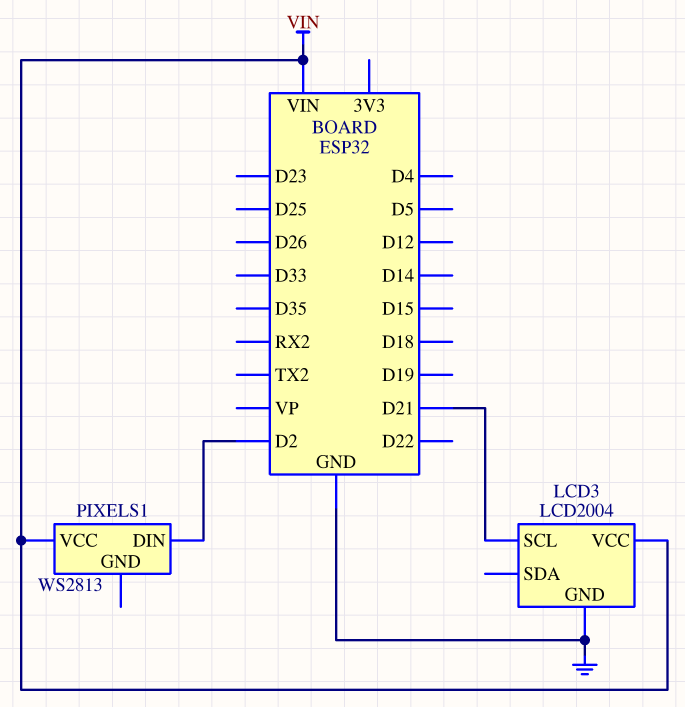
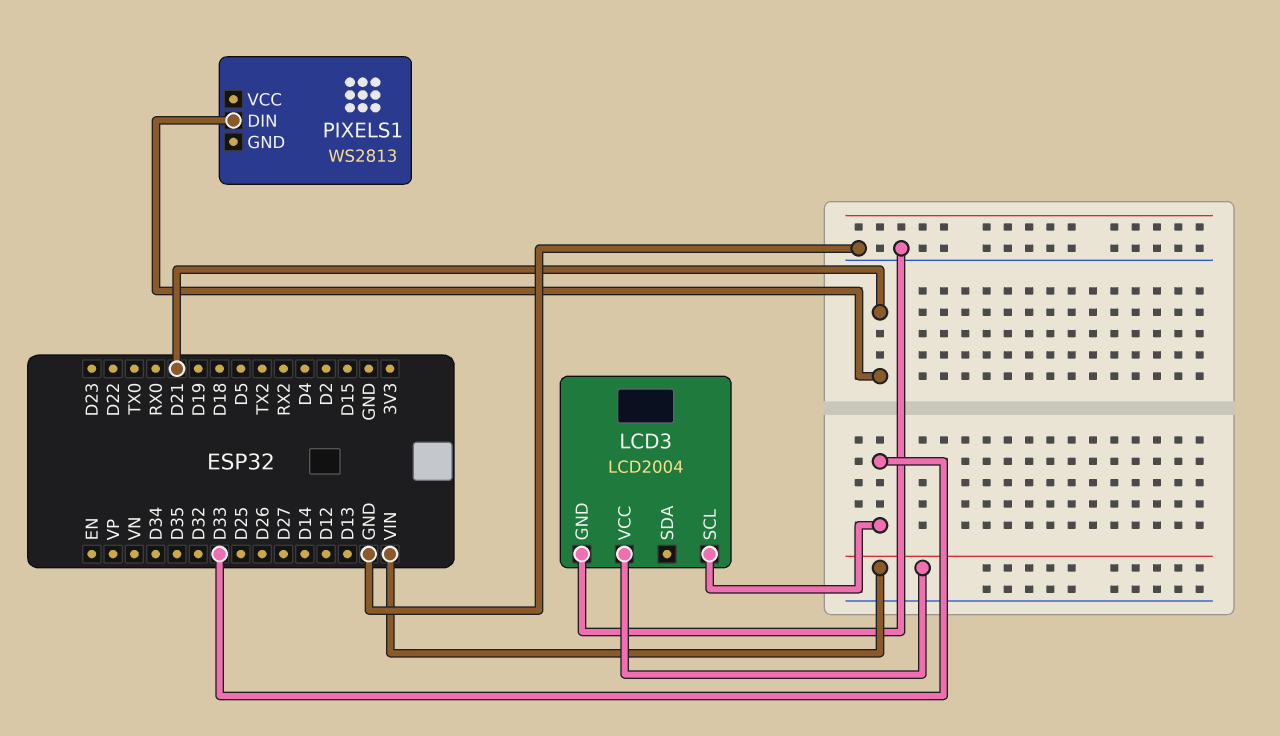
LCD3 pin SCL: D21 -> D33
PIXELS1 pin DIN: D2 -> D21
PIXELS1 pin VCC: VIN -> none

